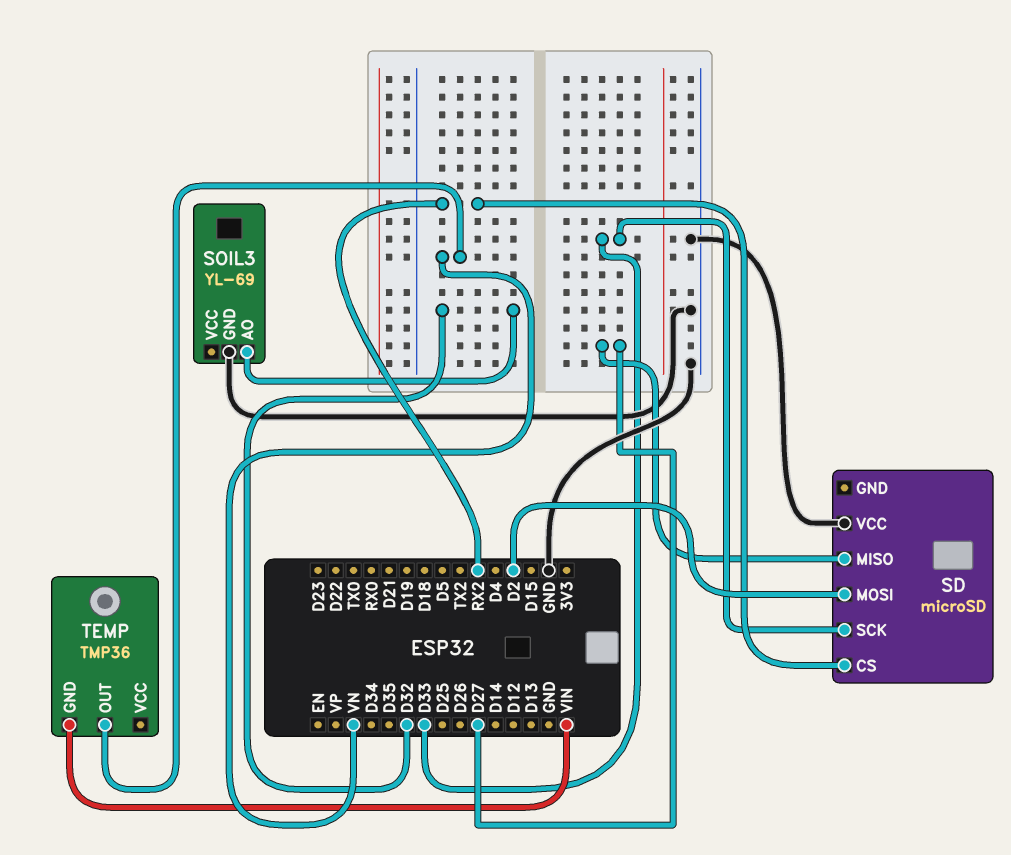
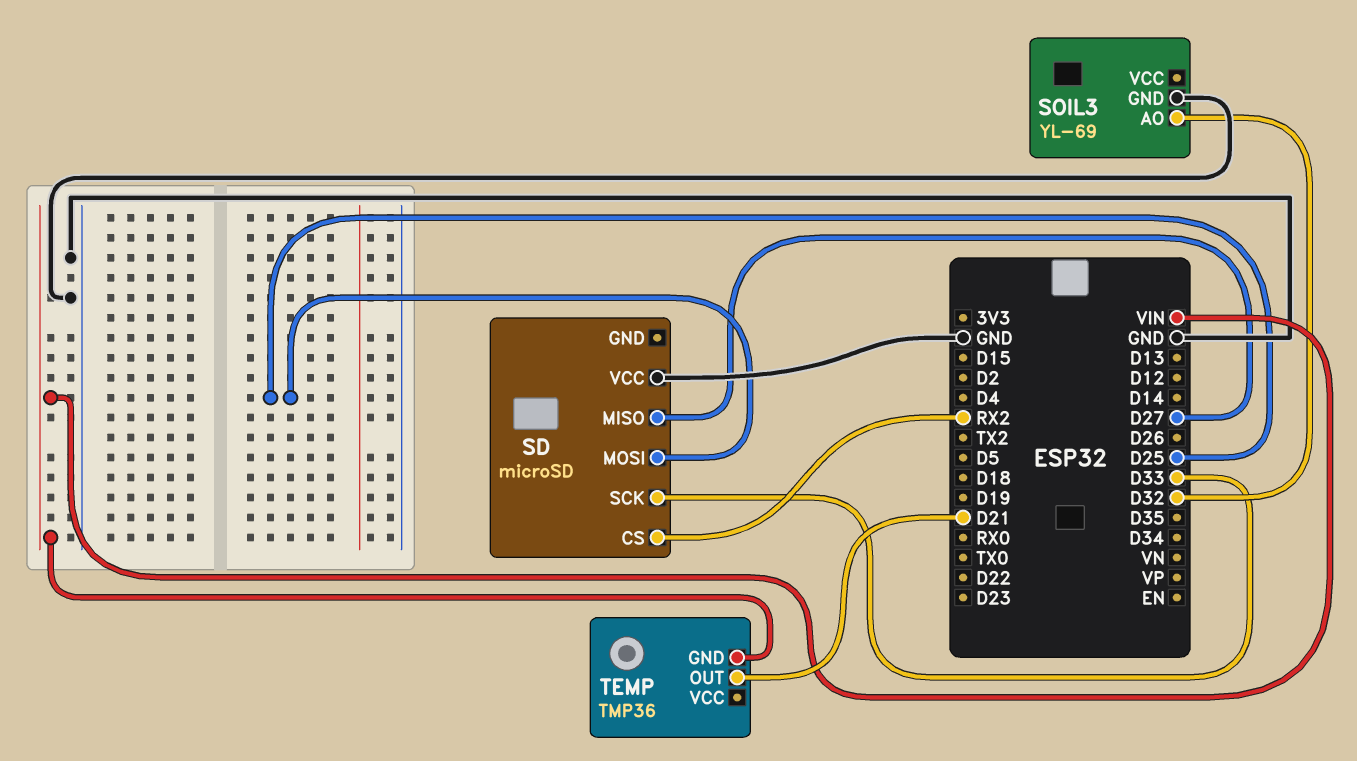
SD pin MOSI: D2 -> D25
TEMP pin OUT: VN -> D21

